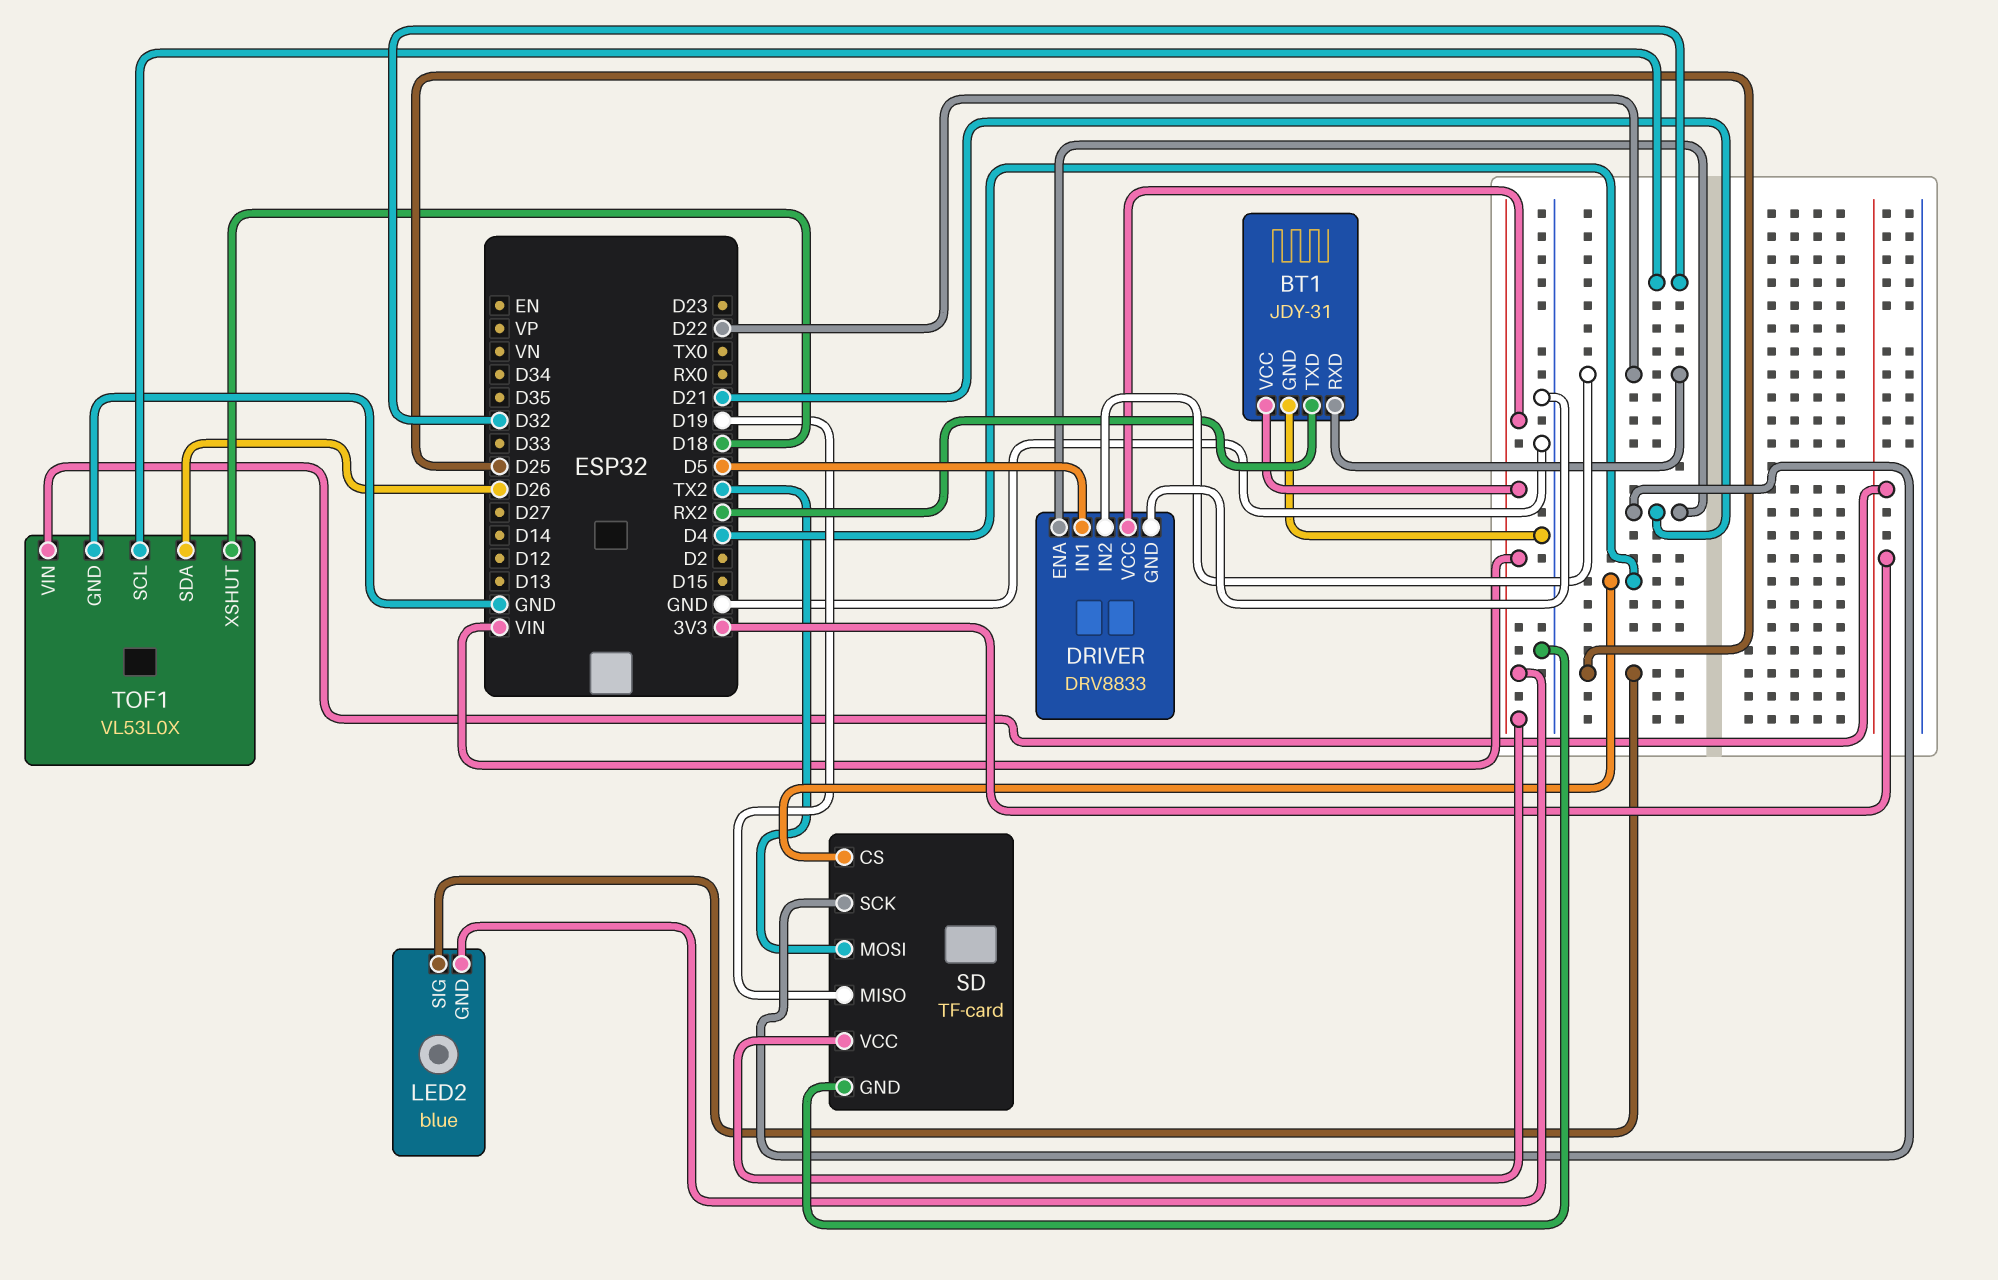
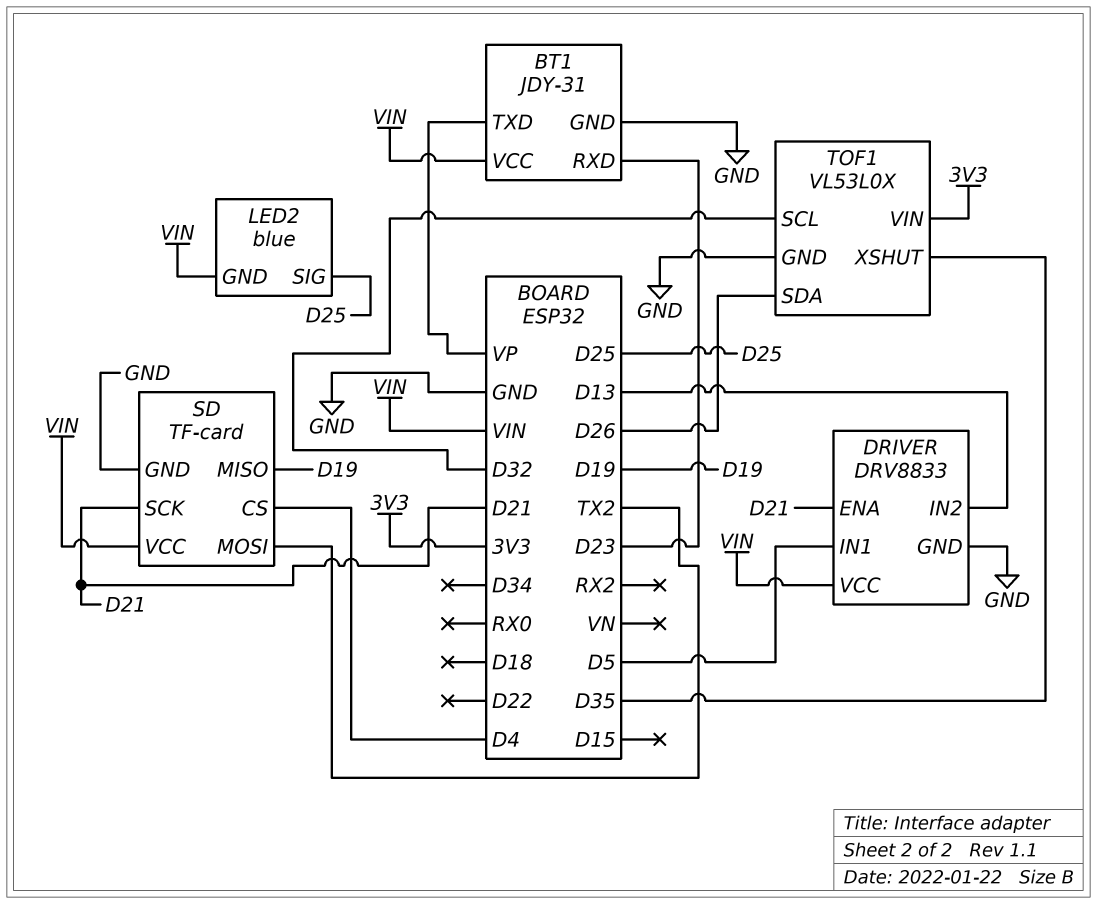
BT1 pin RXD: D22 -> D23
BT1 pin TXD: RX2 -> VP
DRIVER pin IN2: D22 -> D13
TOF1 pin XSHUT: D18 -> D35

